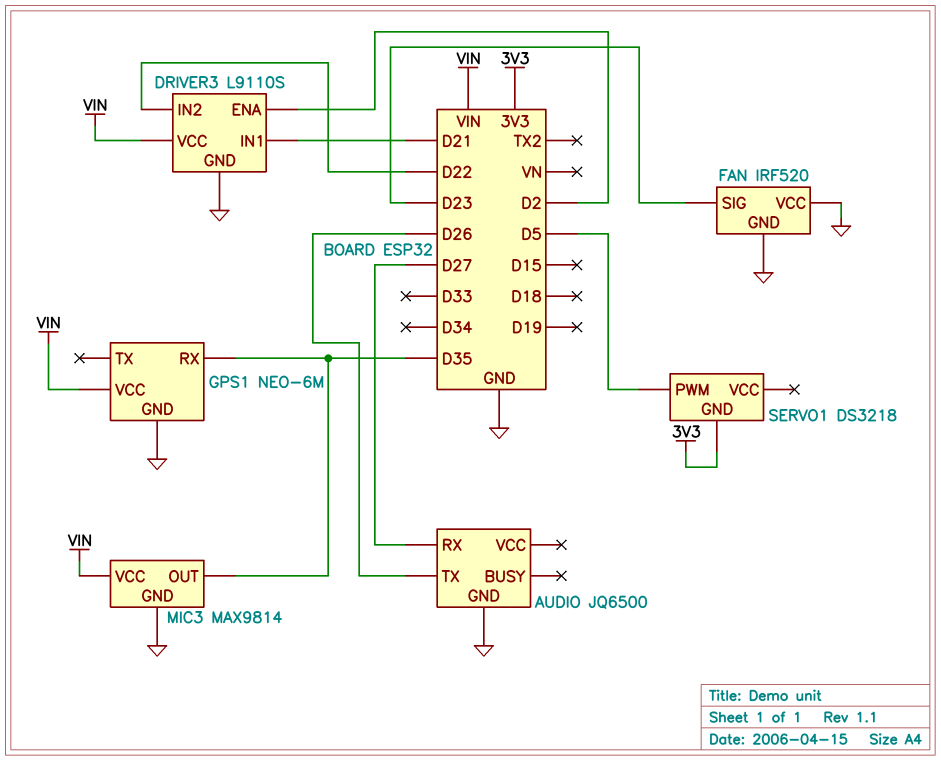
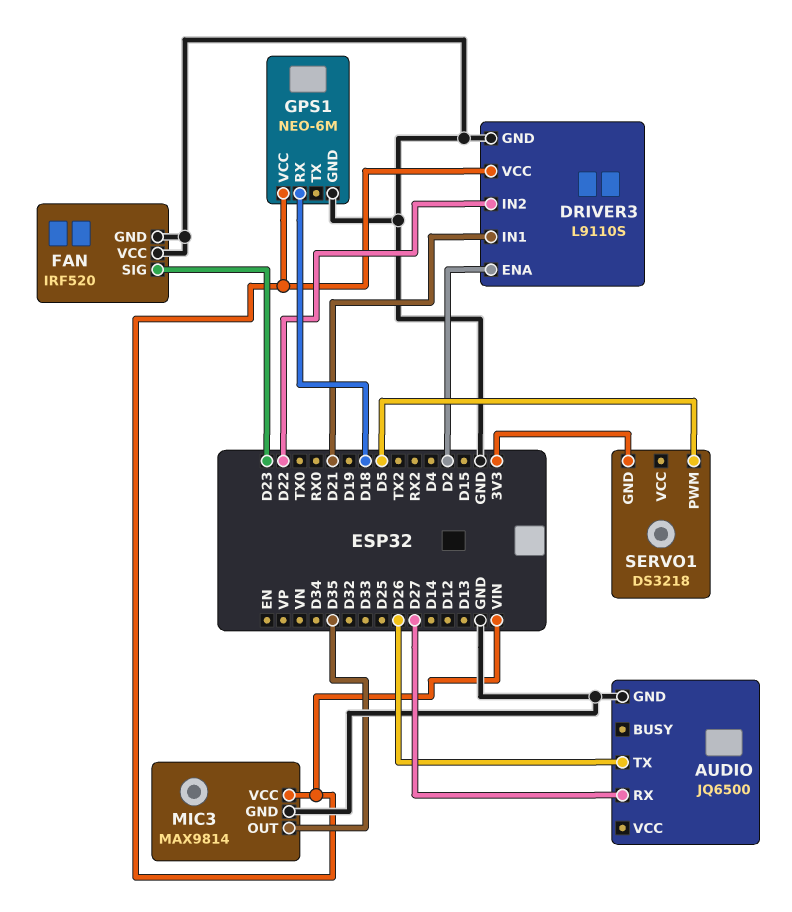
GPS1 pin RX: D35 -> D18

